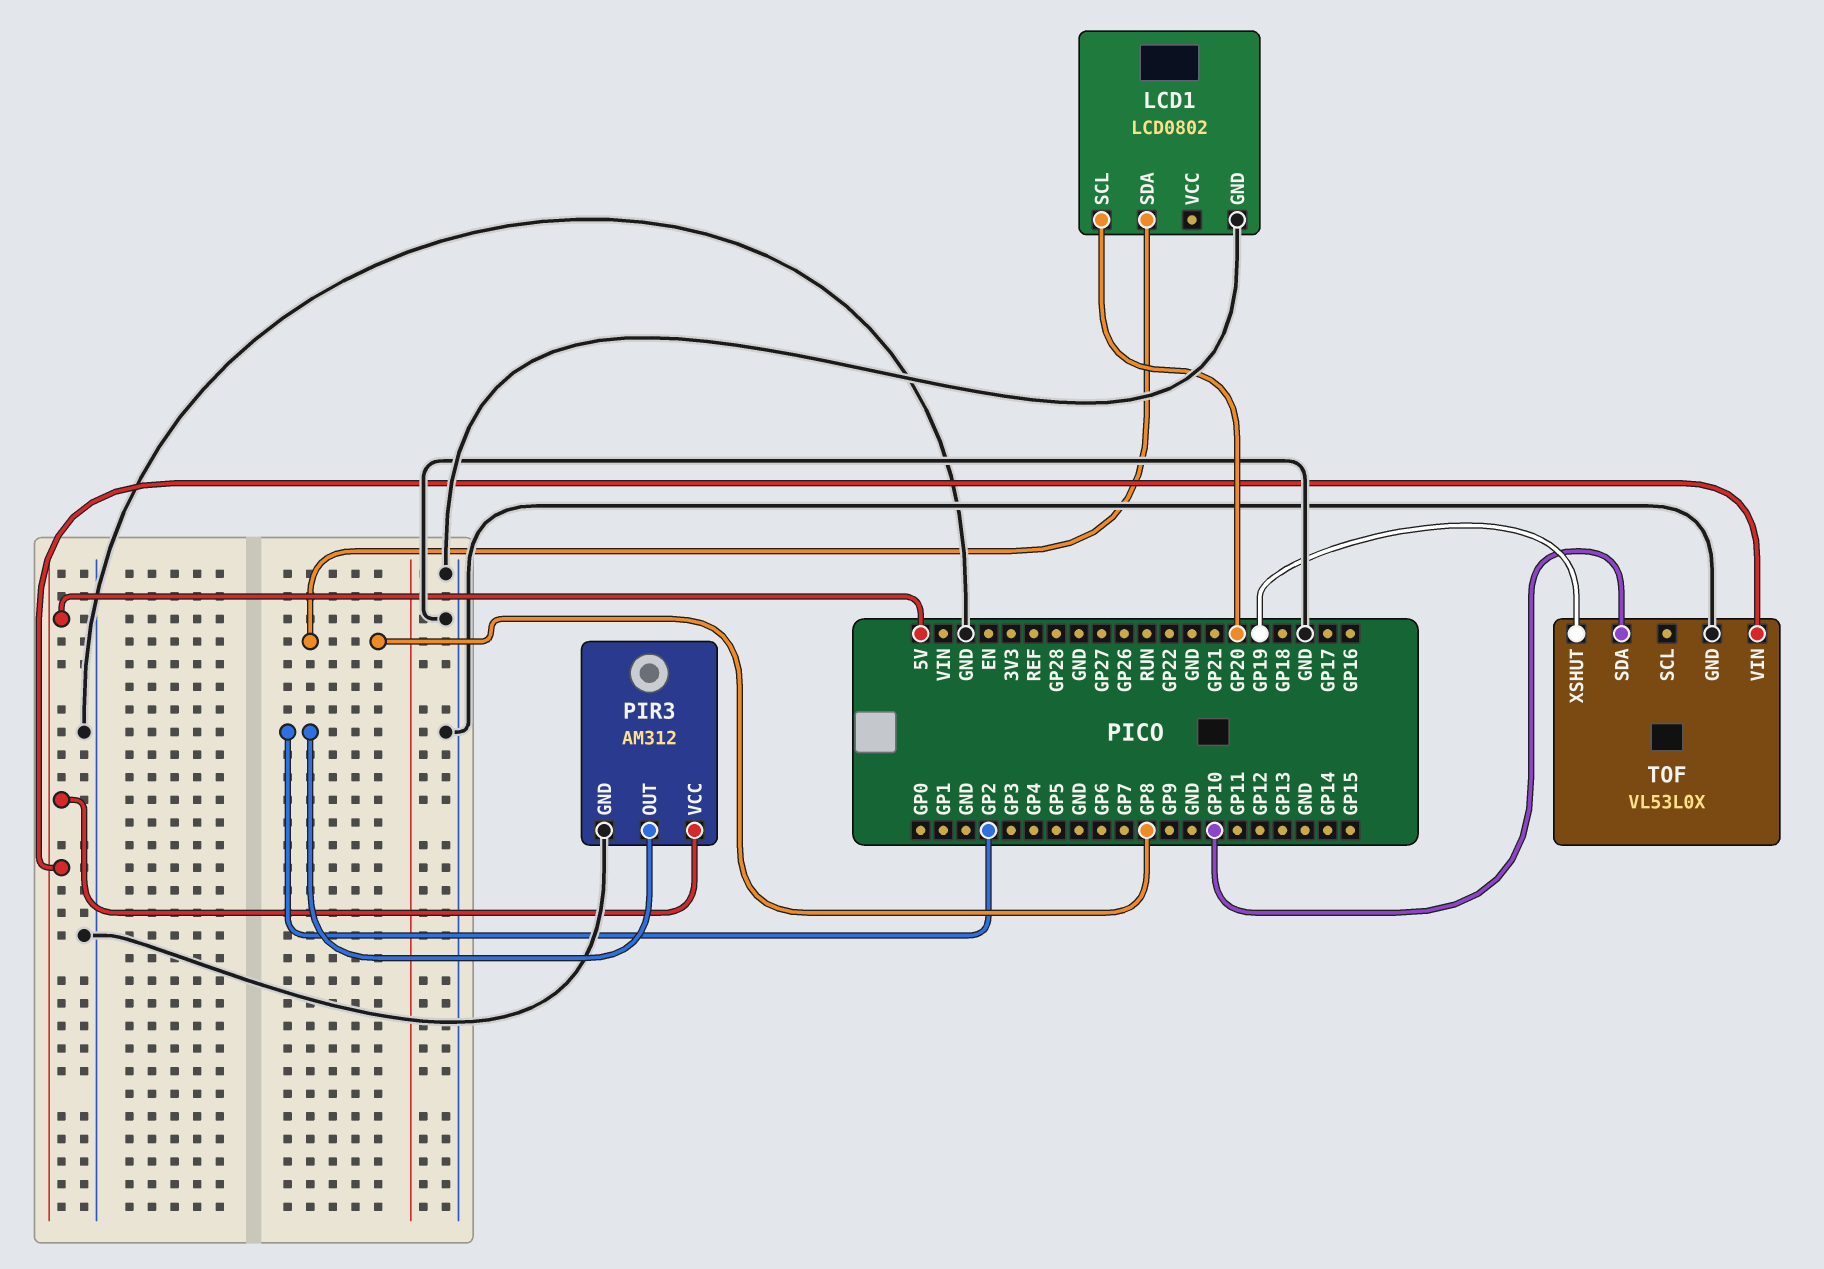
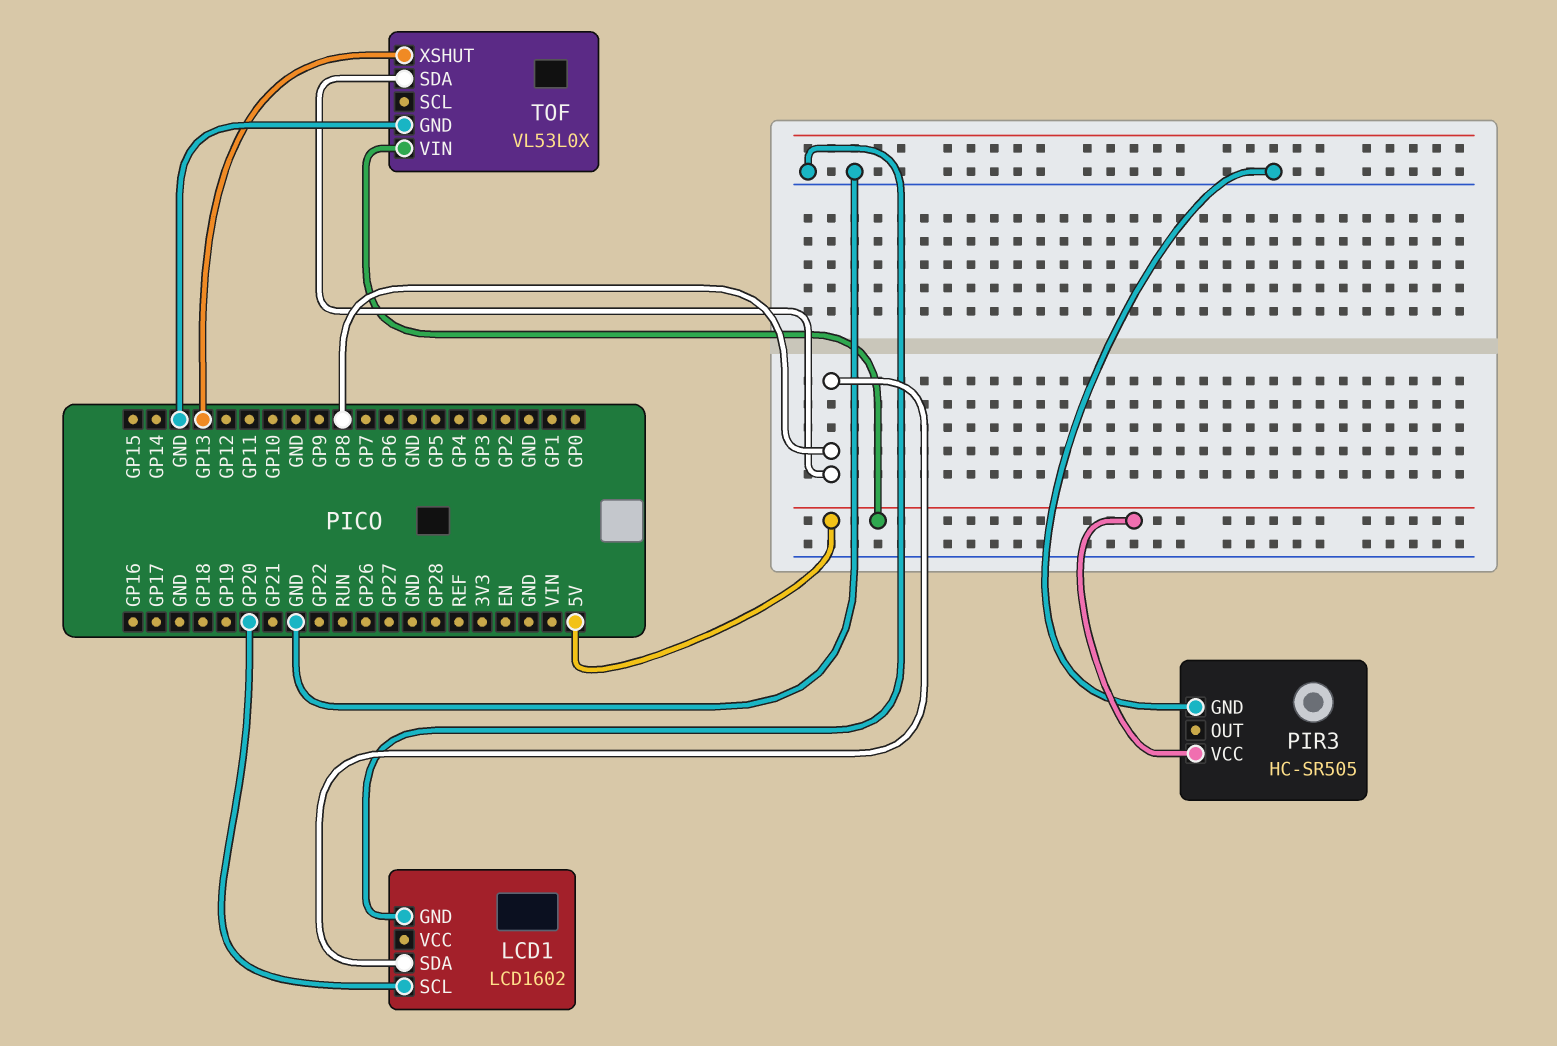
LCD1: LCD0802 -> LCD1602
PIR3: AM312 -> HC-SR505
PIR3 pin OUT: GP2 -> none
TOF pin SDA: GP10 -> GP8
TOF pin XSHUT: GP19 -> GP13

